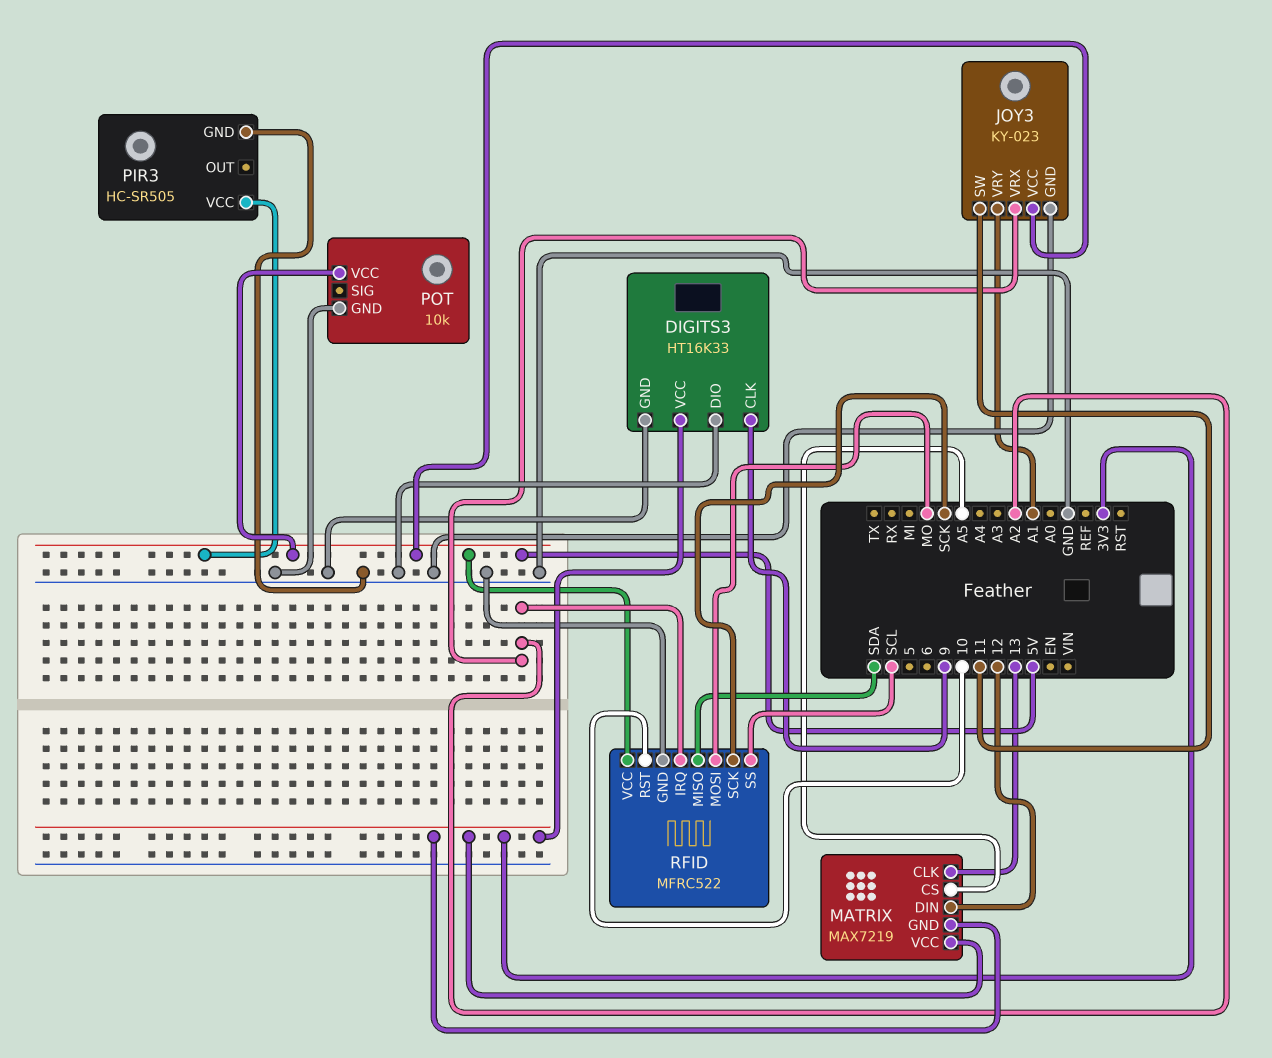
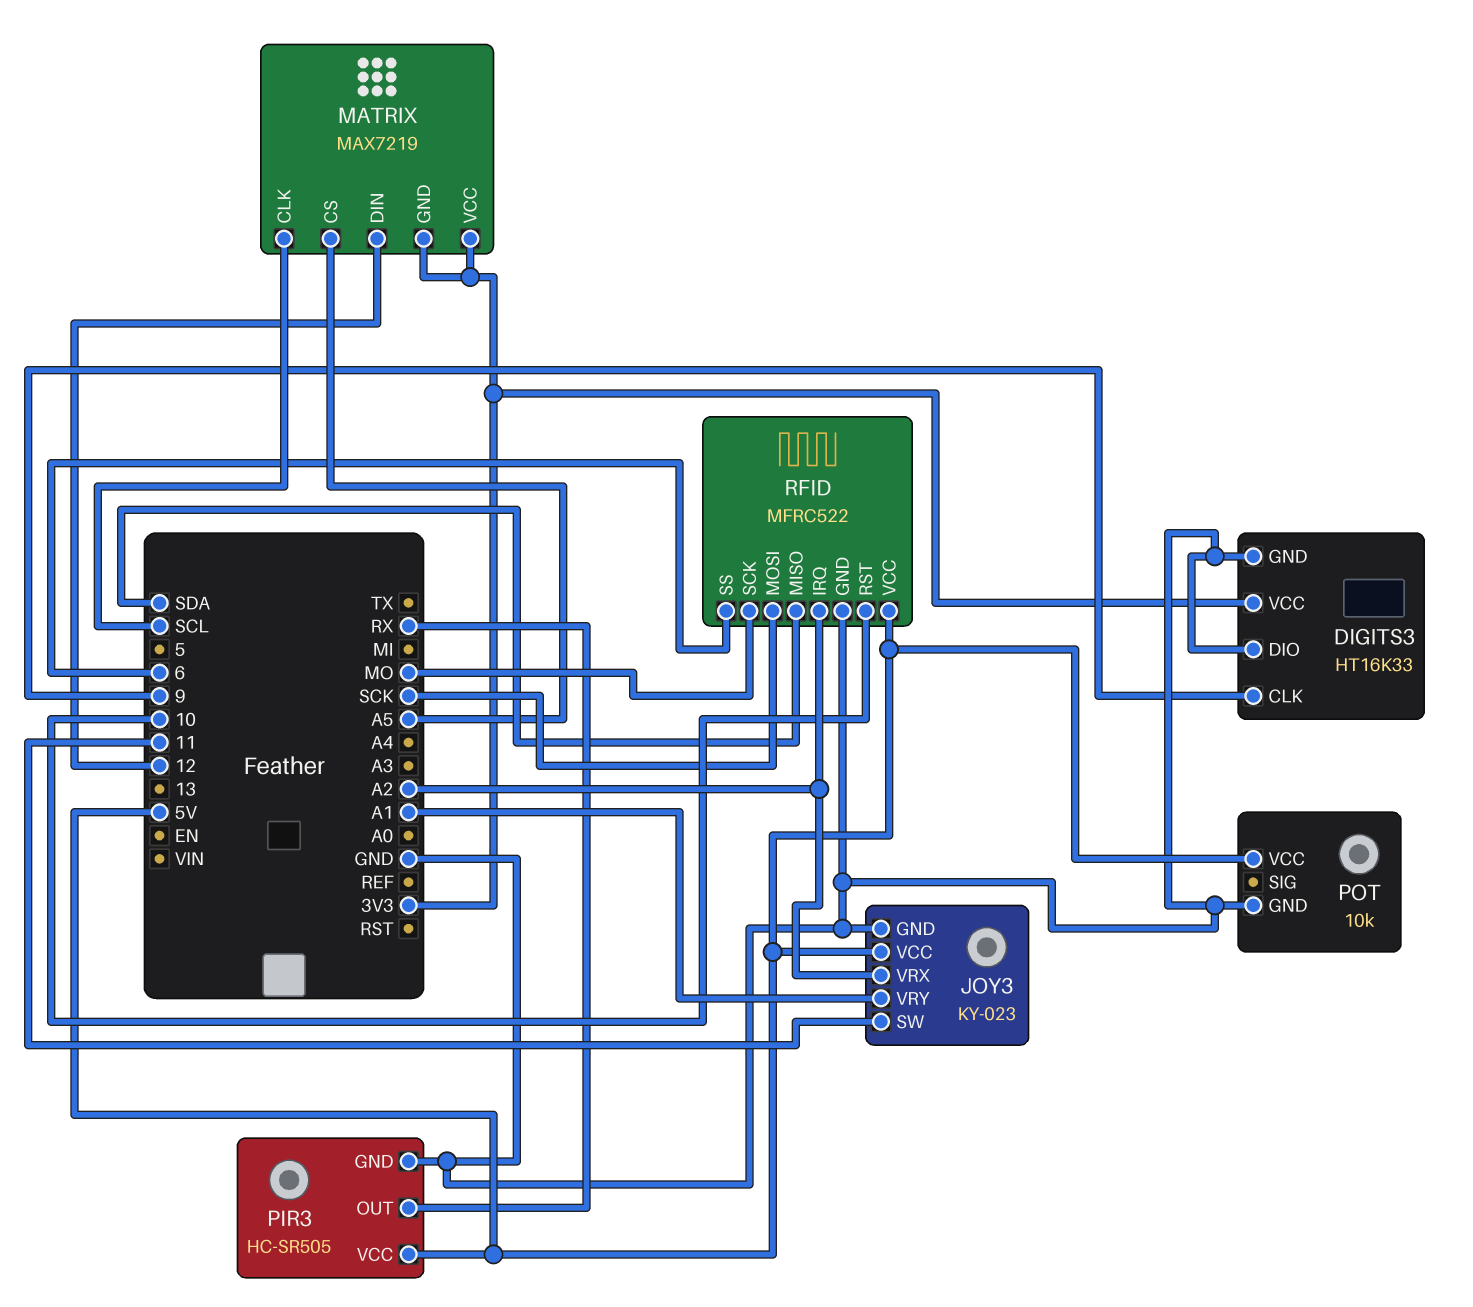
MATRIX pin CLK: 13 -> SCL
PIR3 pin OUT: none -> RX
RFID pin MOSI: MO -> SCK
RFID pin SCK: SCK -> MO
RFID pin SS: SCL -> 6

